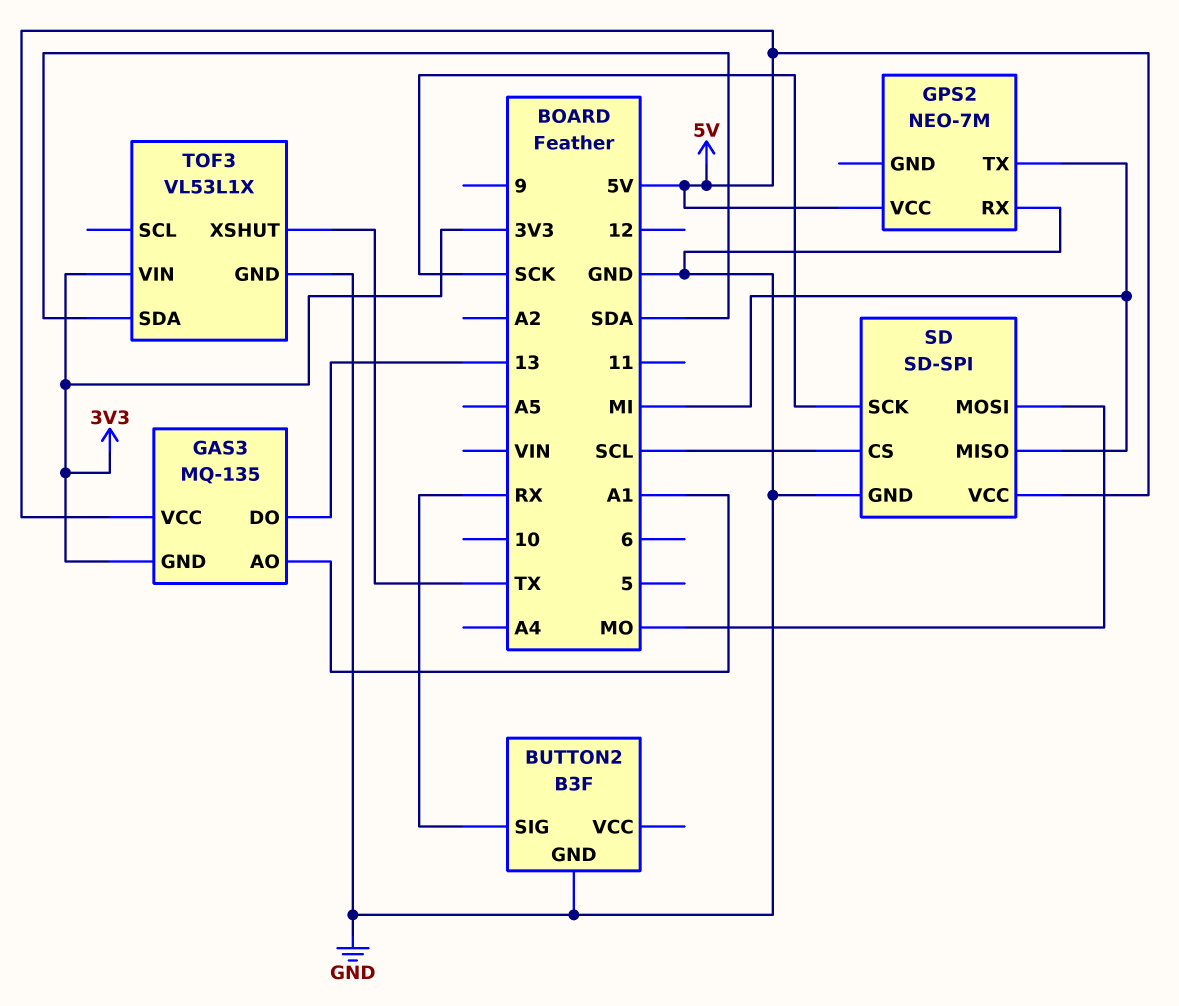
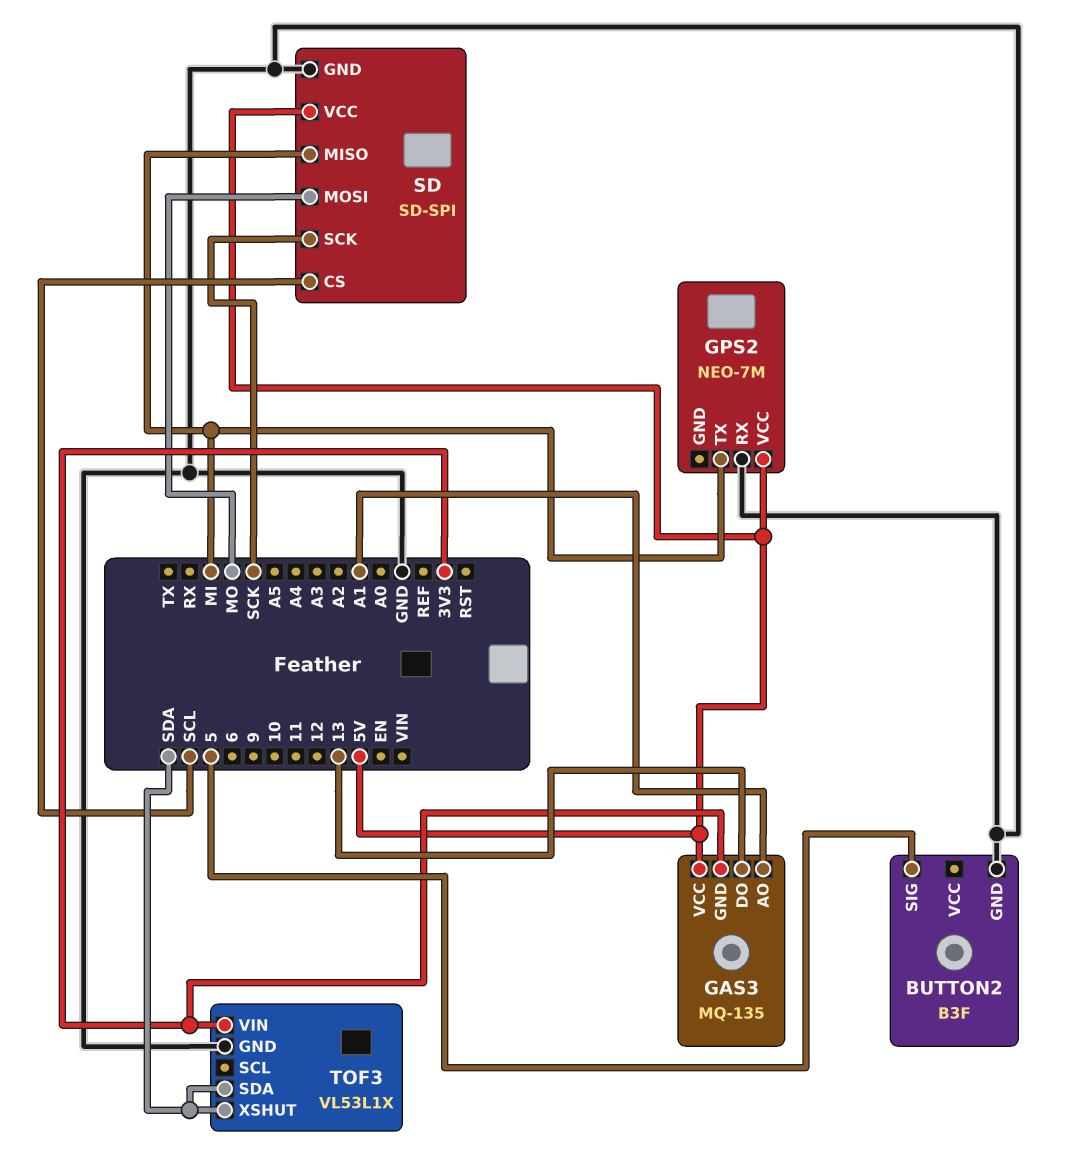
BUTTON2 pin SIG: RX -> 5
TOF3 pin XSHUT: TX -> SDA

